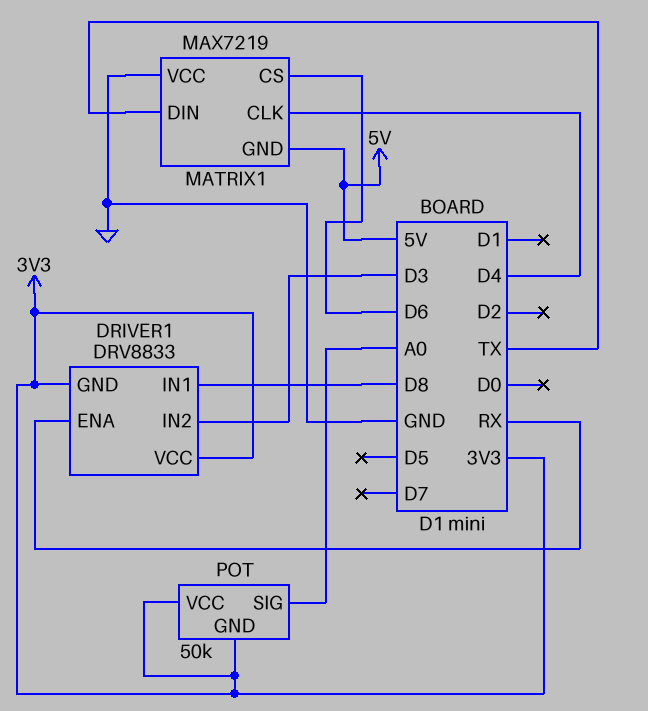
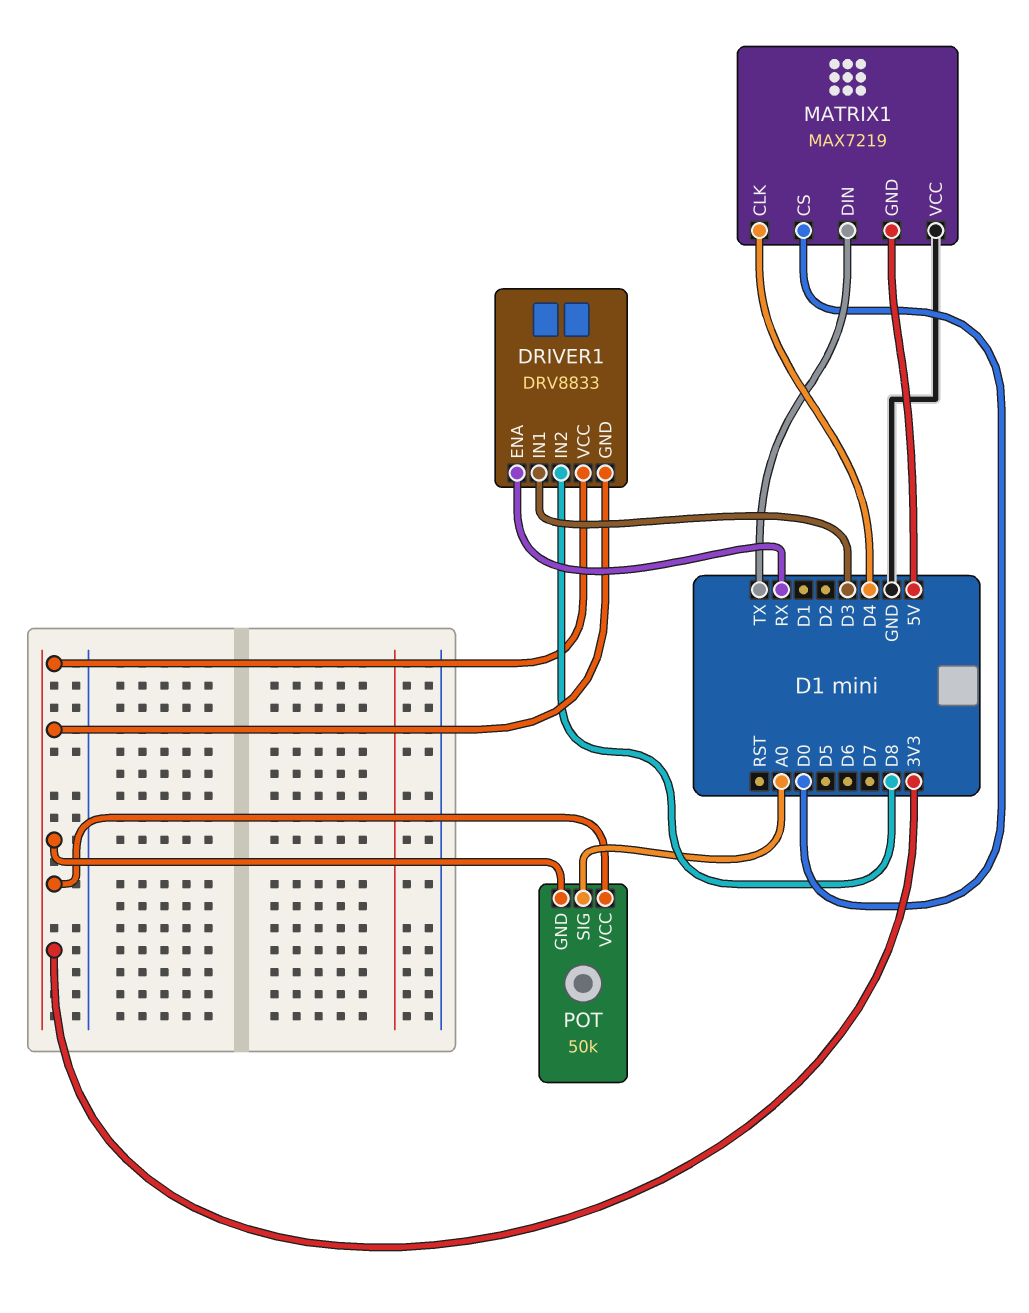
DRIVER1 pin IN1: D8 -> D3
DRIVER1 pin IN2: D3 -> D8
MATRIX1 pin CS: D6 -> D0

